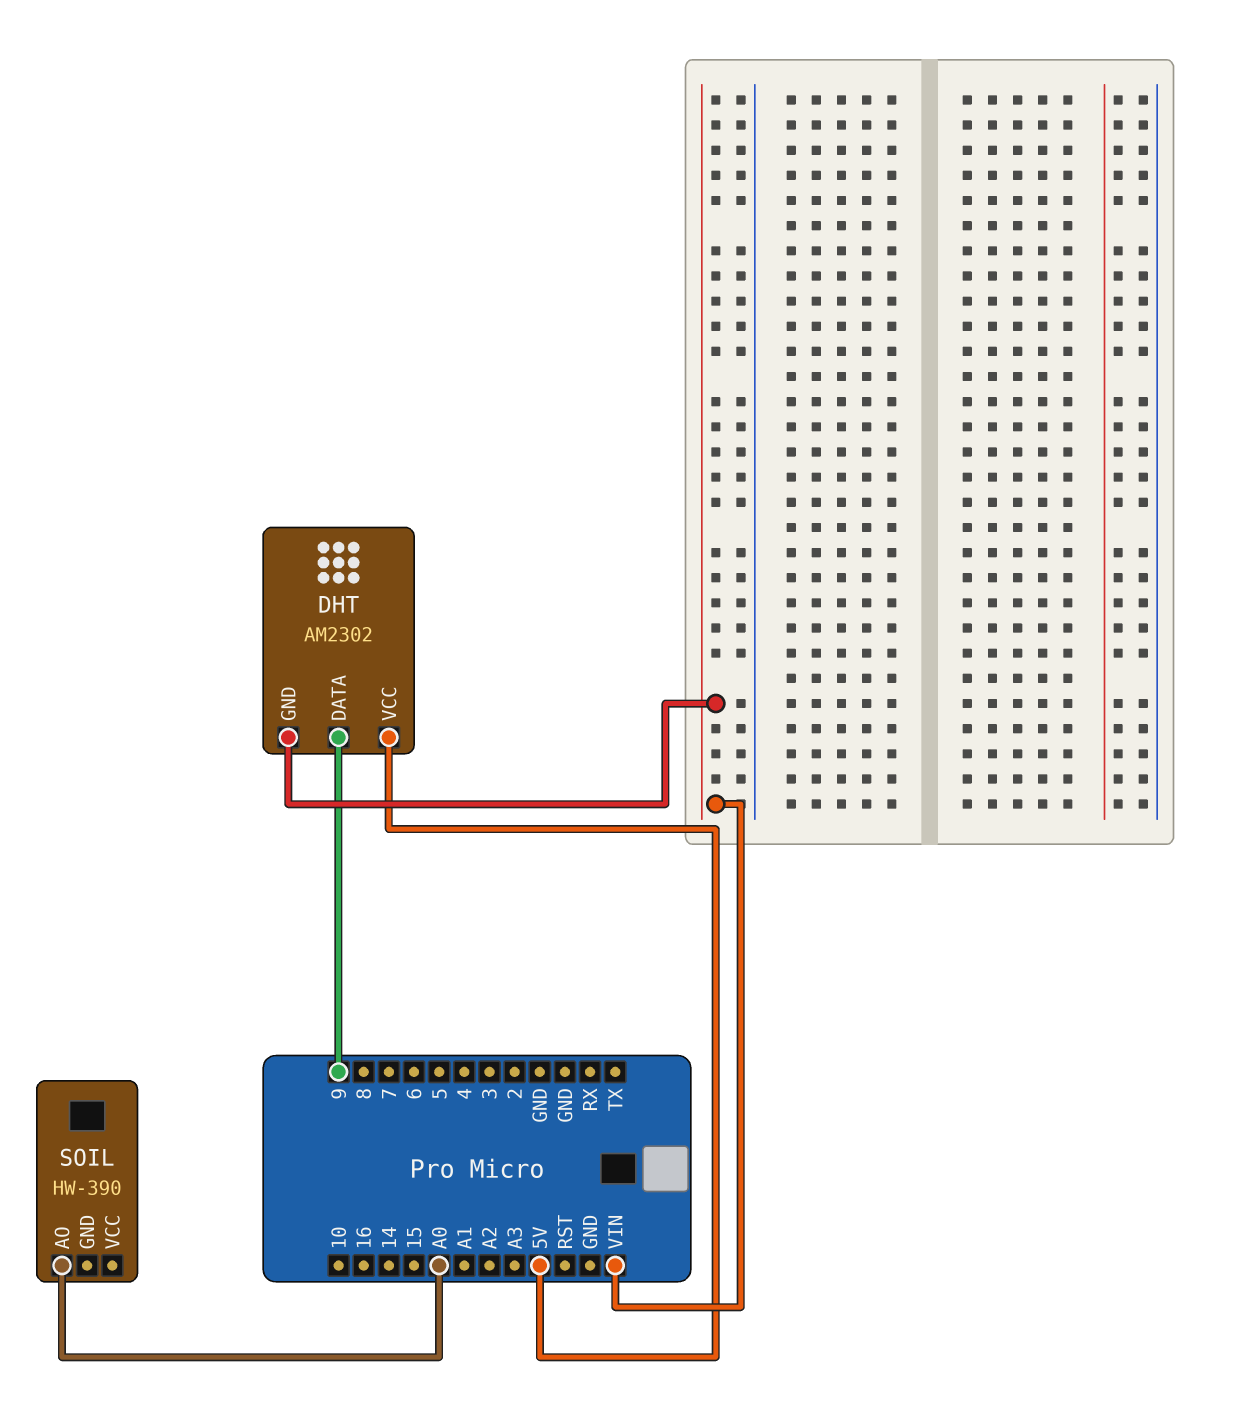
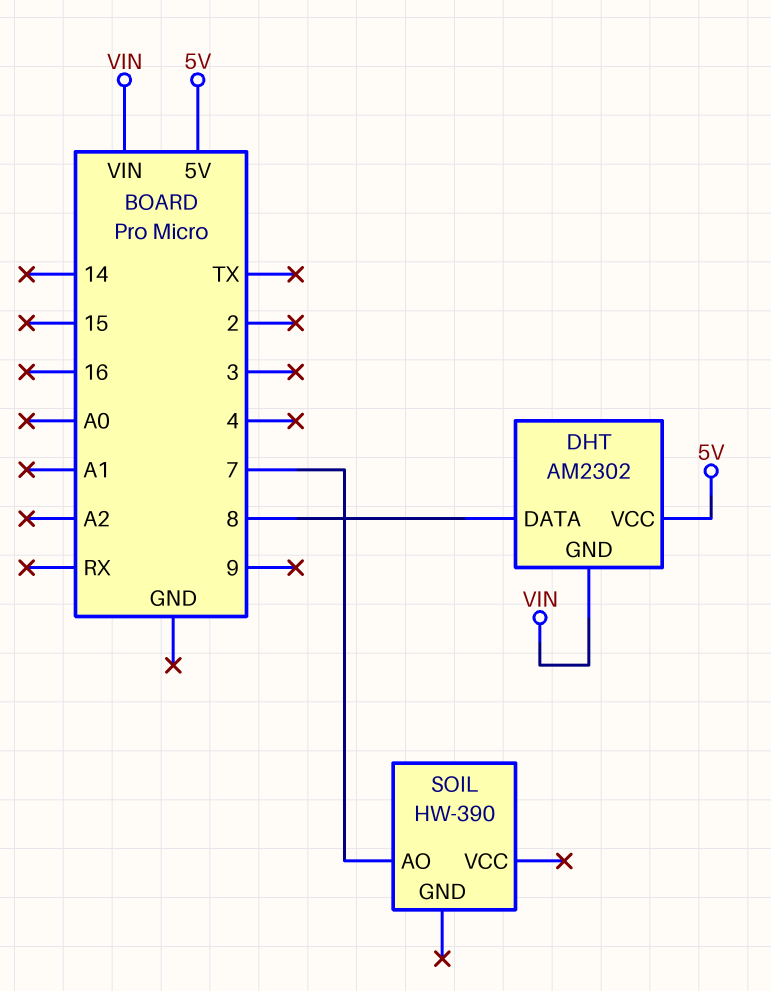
DHT pin DATA: 9 -> 8
SOIL pin AO: A0 -> 7

